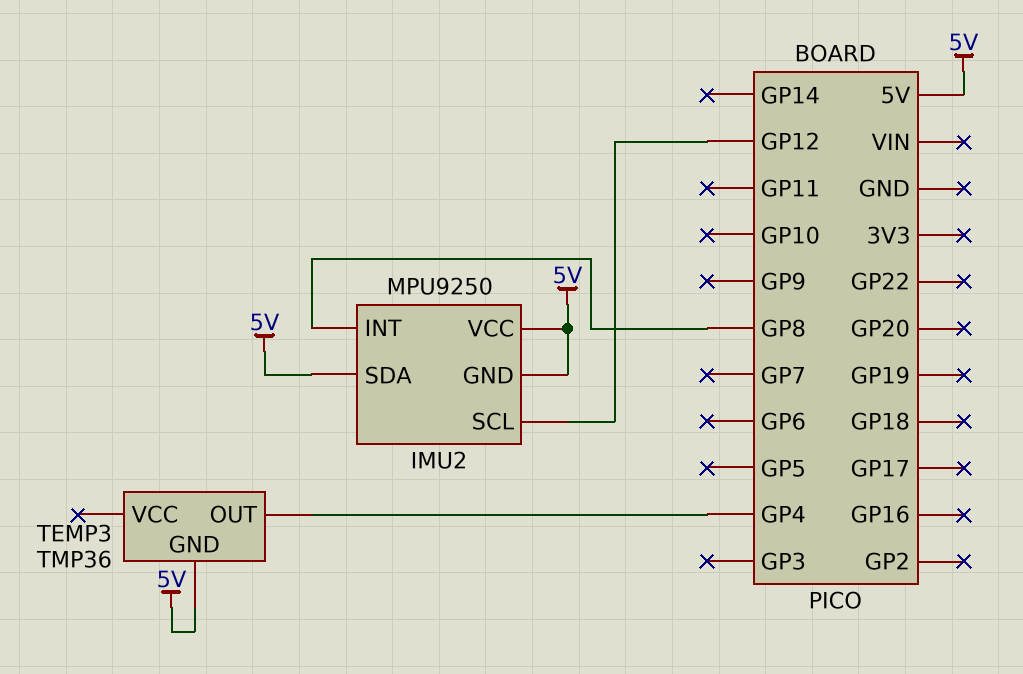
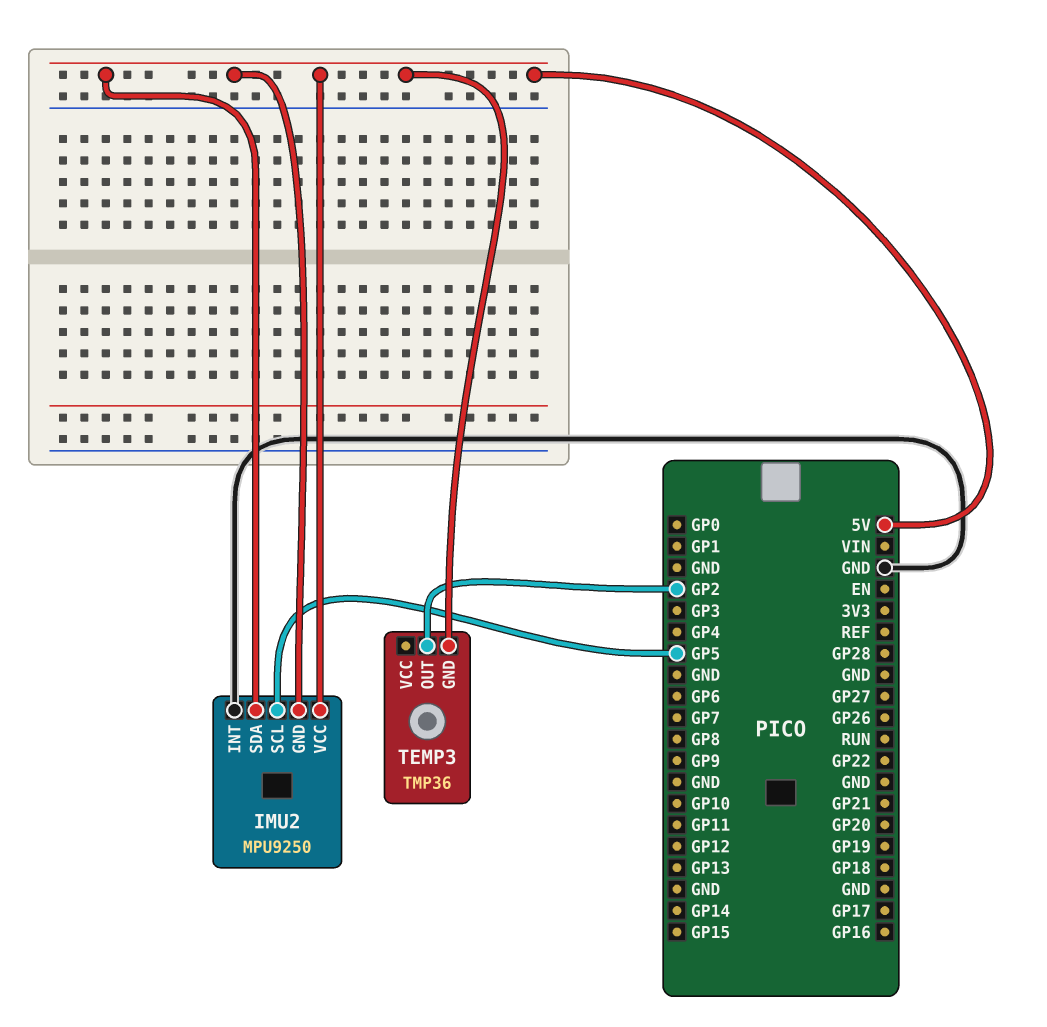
IMU2 pin INT: GP8 -> GND
IMU2 pin SCL: GP12 -> GP5
TEMP3 pin OUT: GP4 -> GP2

